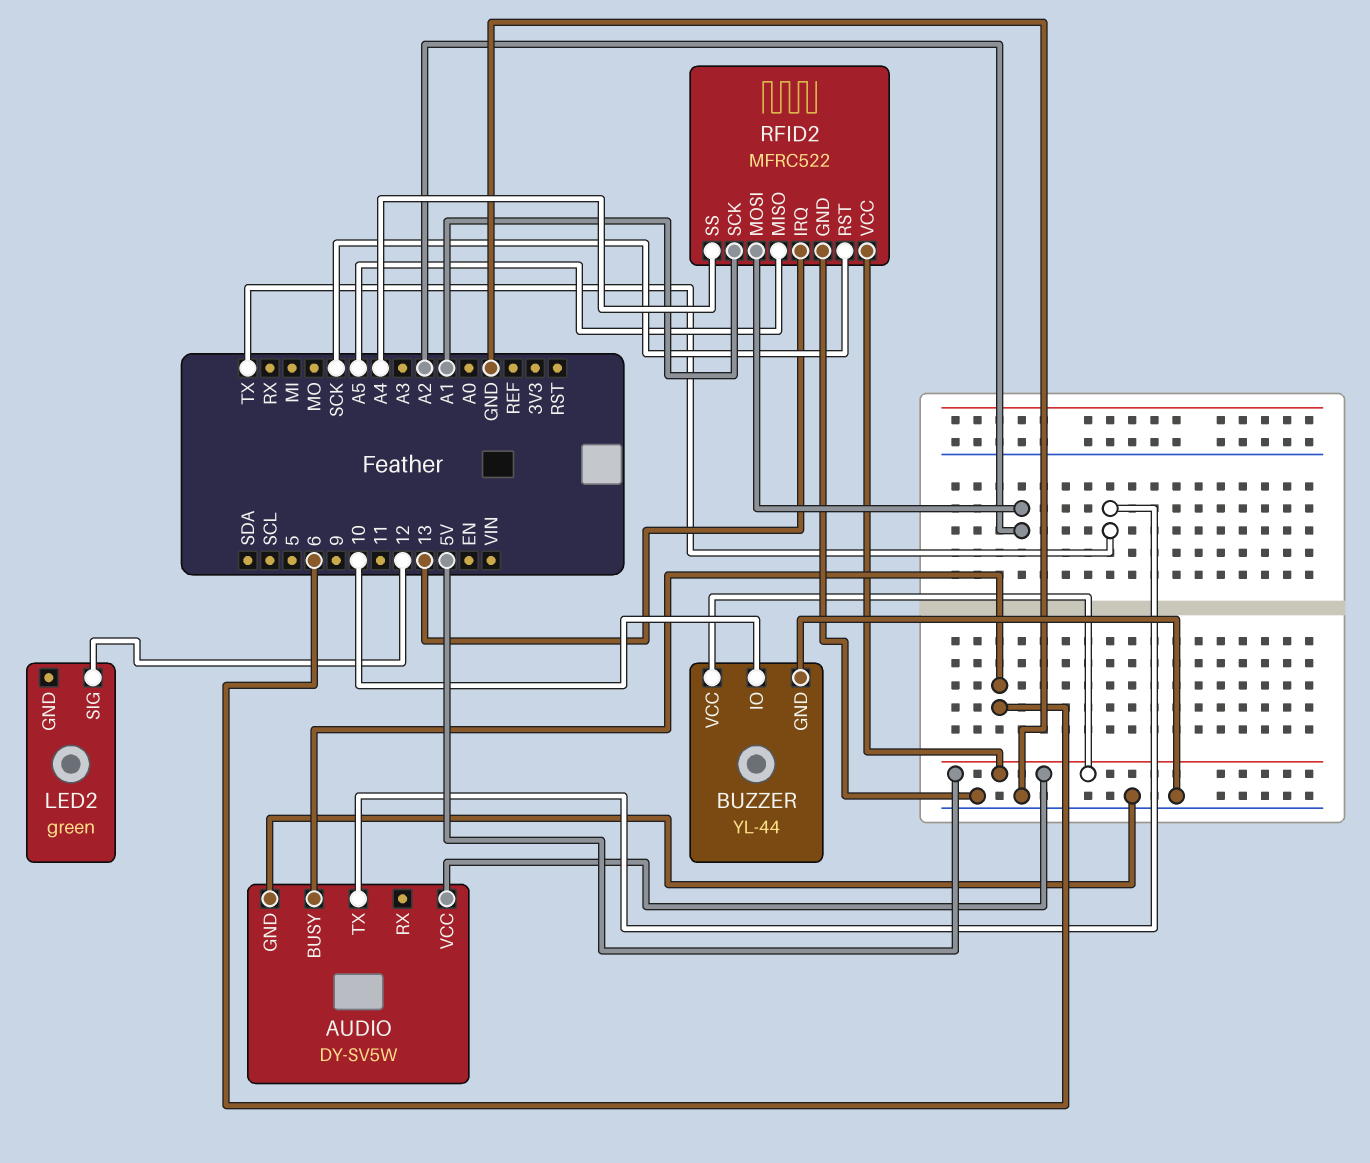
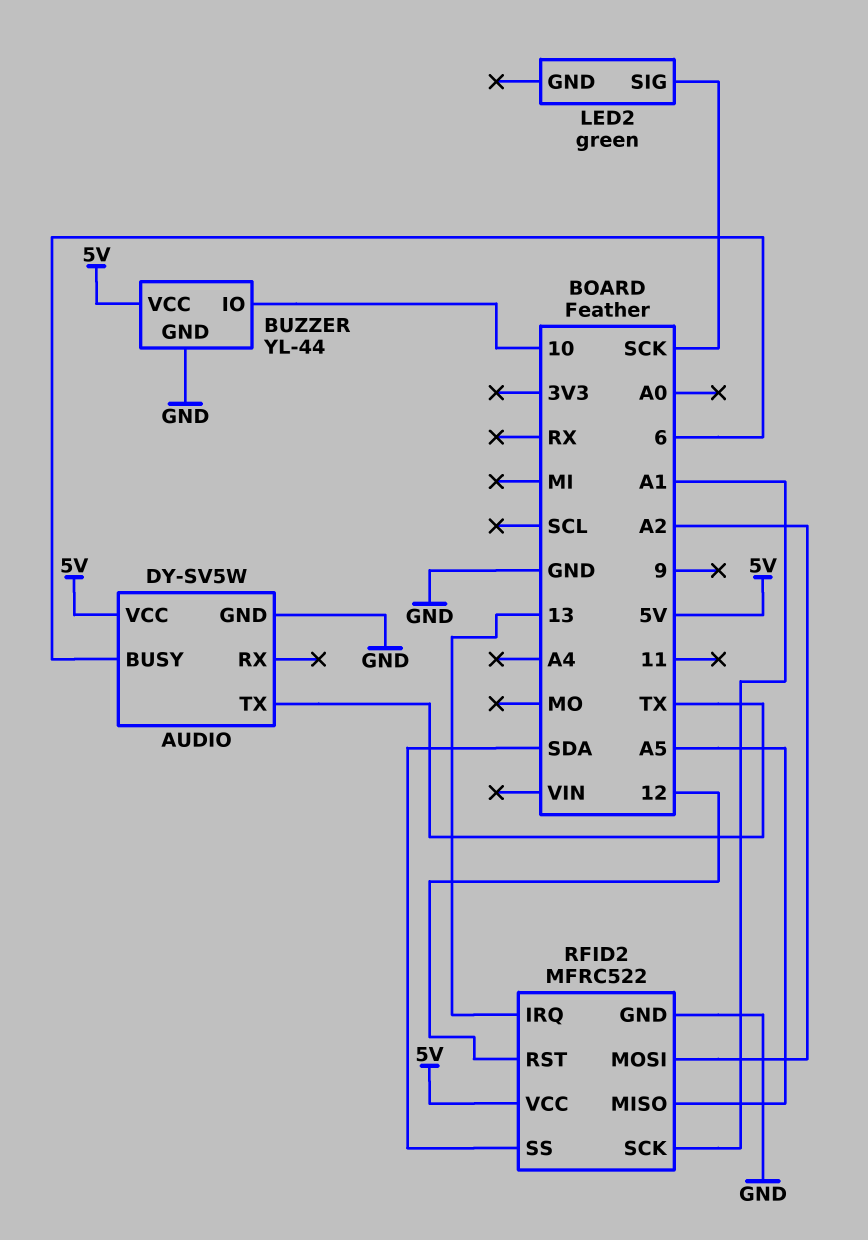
LED2 pin SIG: 12 -> SCK
RFID2 pin RST: SCK -> 12
RFID2 pin SS: A4 -> SDA

